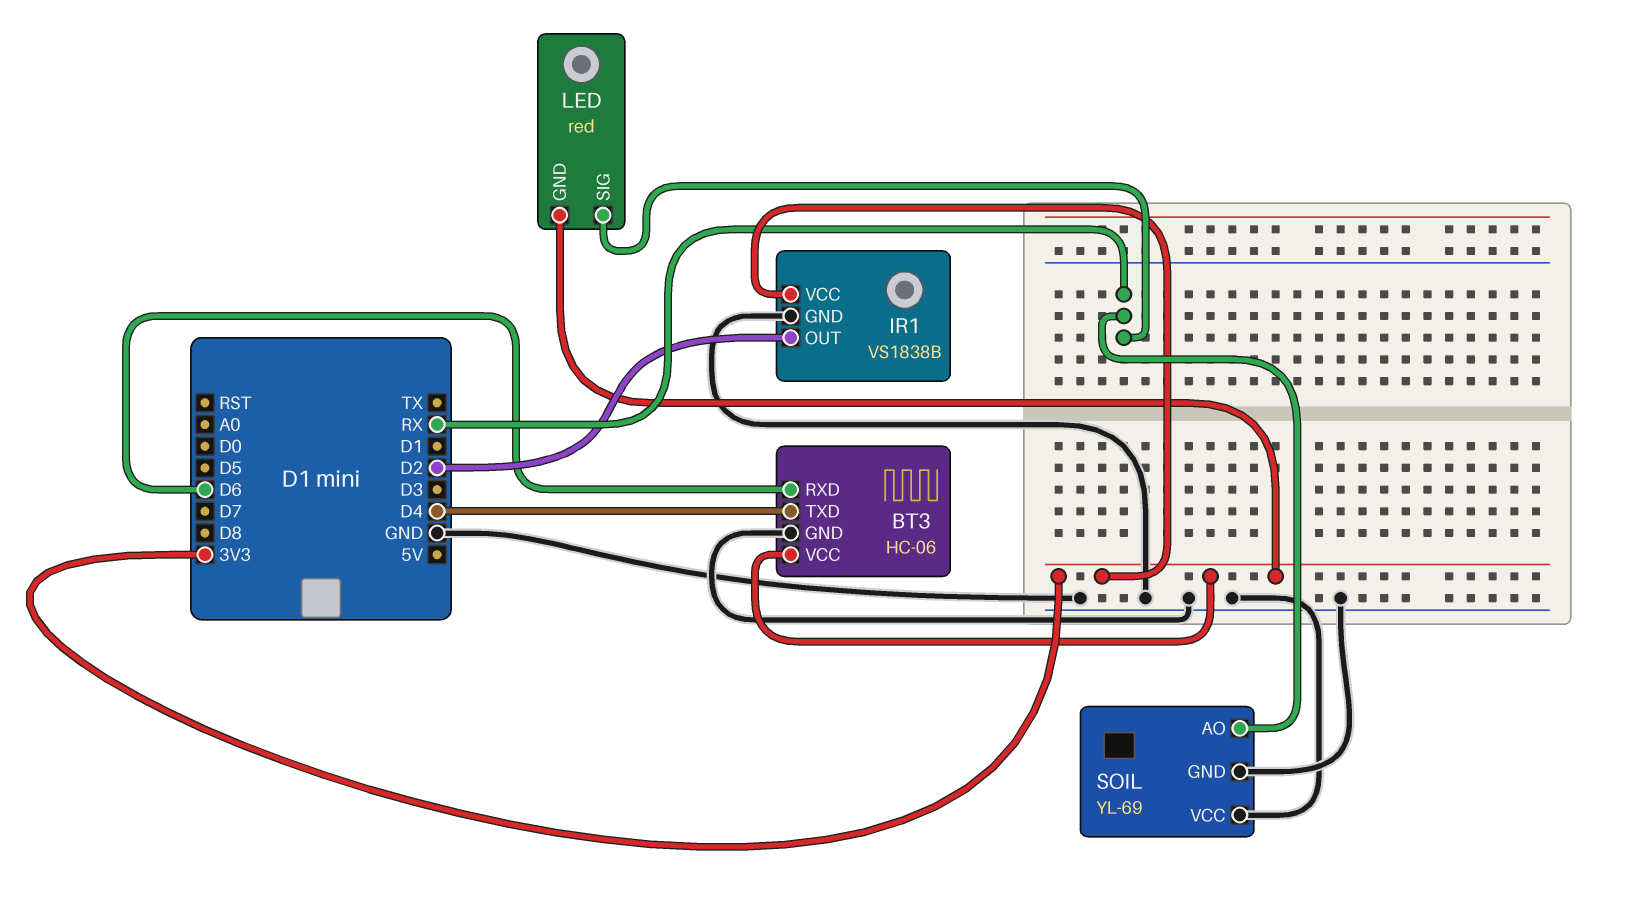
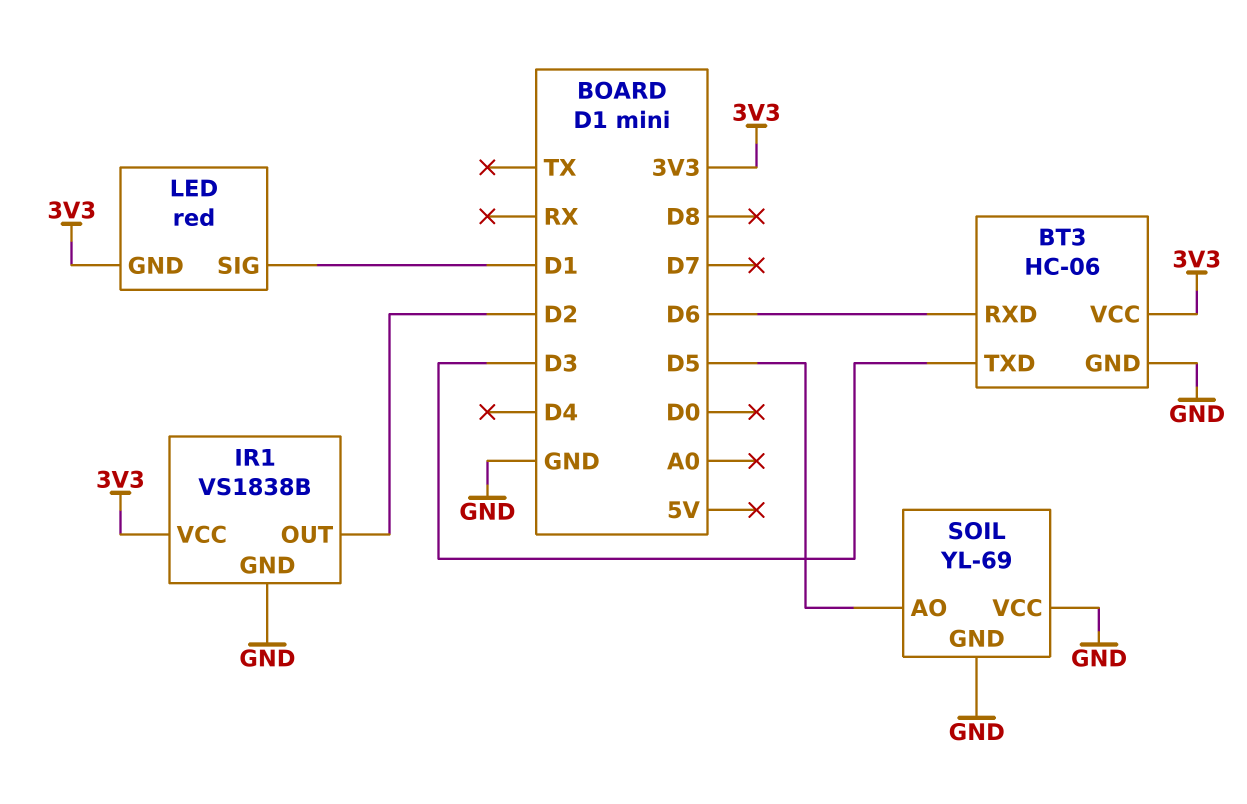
BT3 pin TXD: D4 -> D3
LED pin SIG: RX -> D1
SOIL pin AO: RX -> D5

